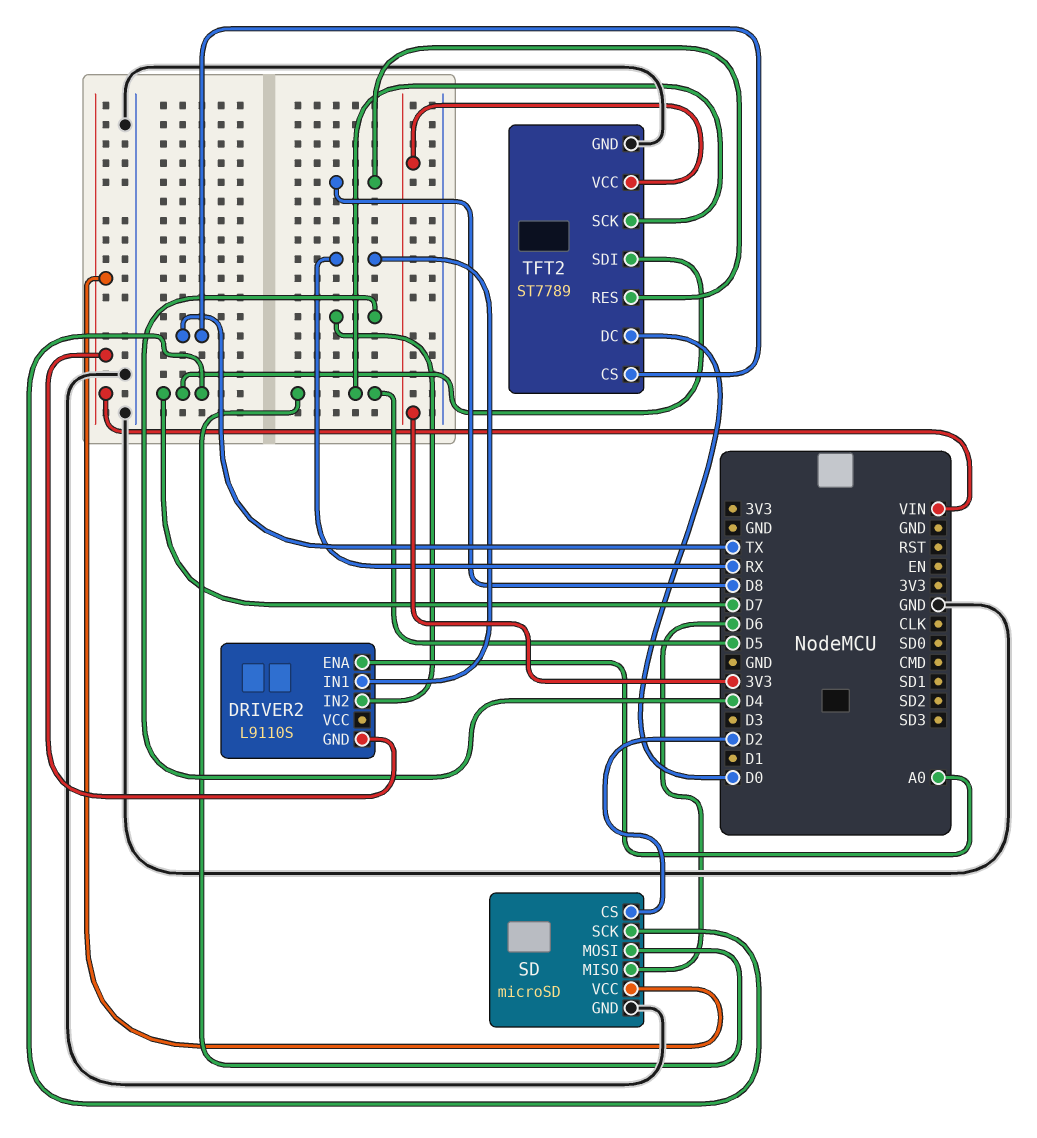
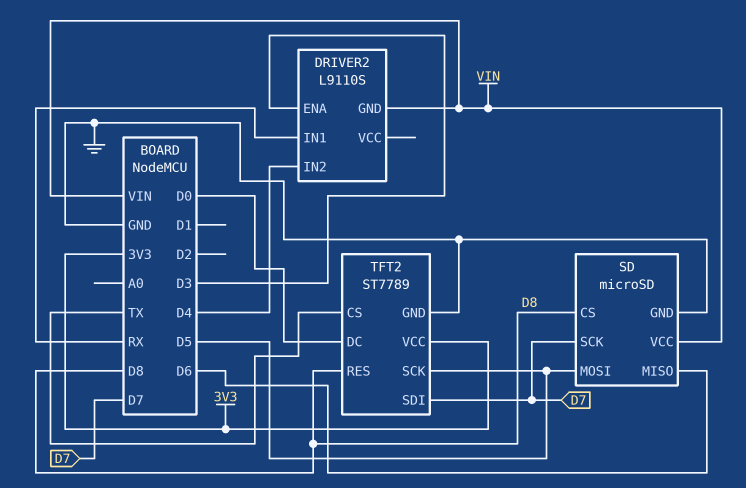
DRIVER2 pin ENA: A0 -> D3
SD pin CS: D2 -> D8

